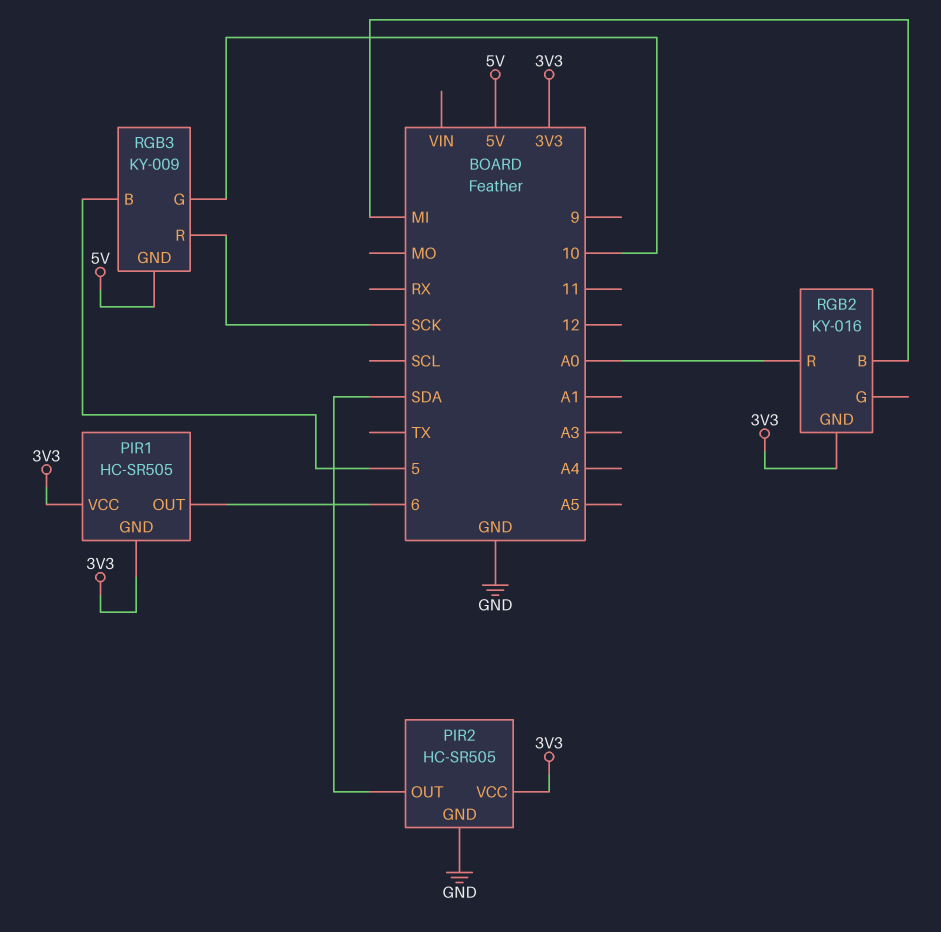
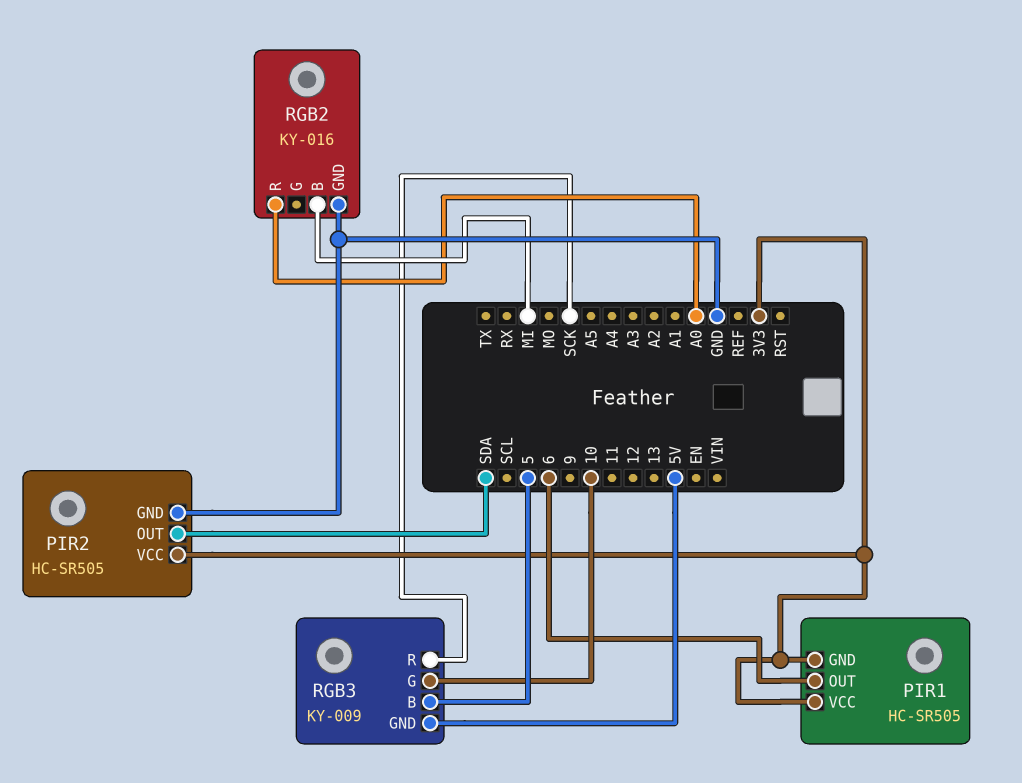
RGB2 pin GND: 3V3 -> GND

